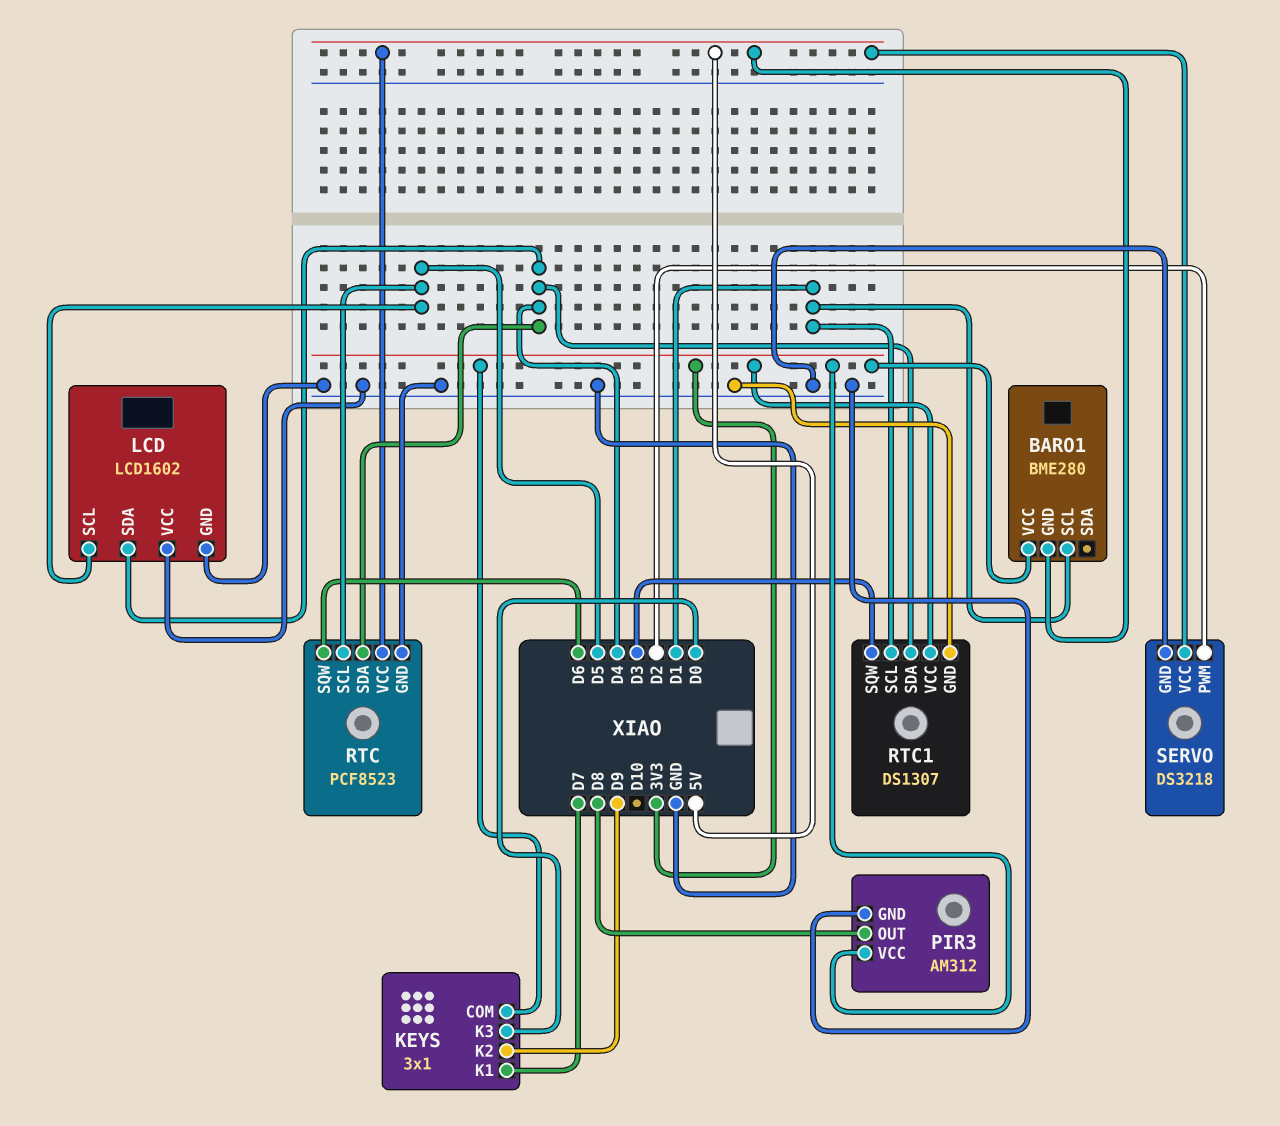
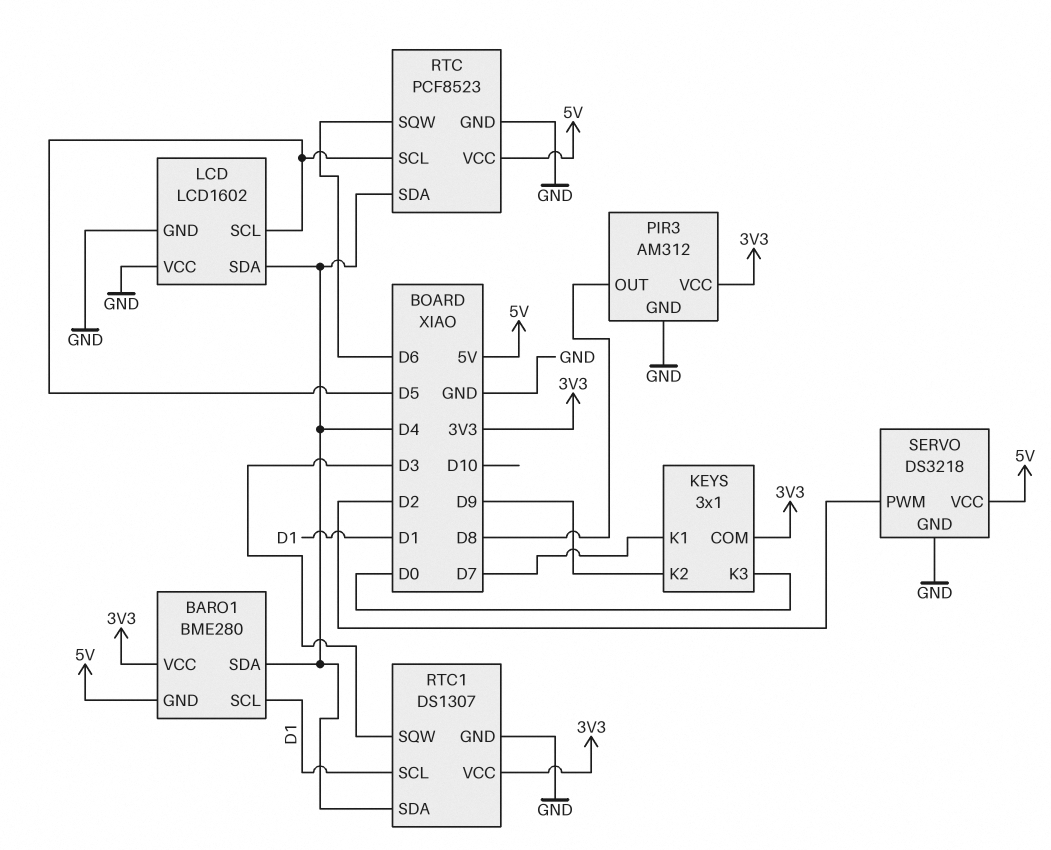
BARO1 pin SDA: none -> D4

